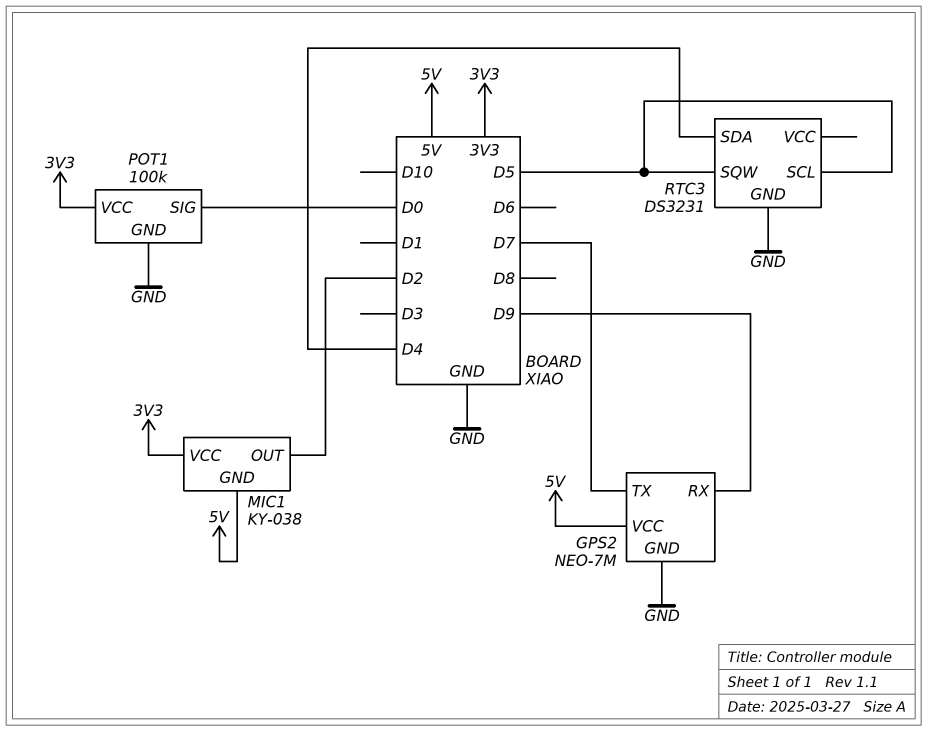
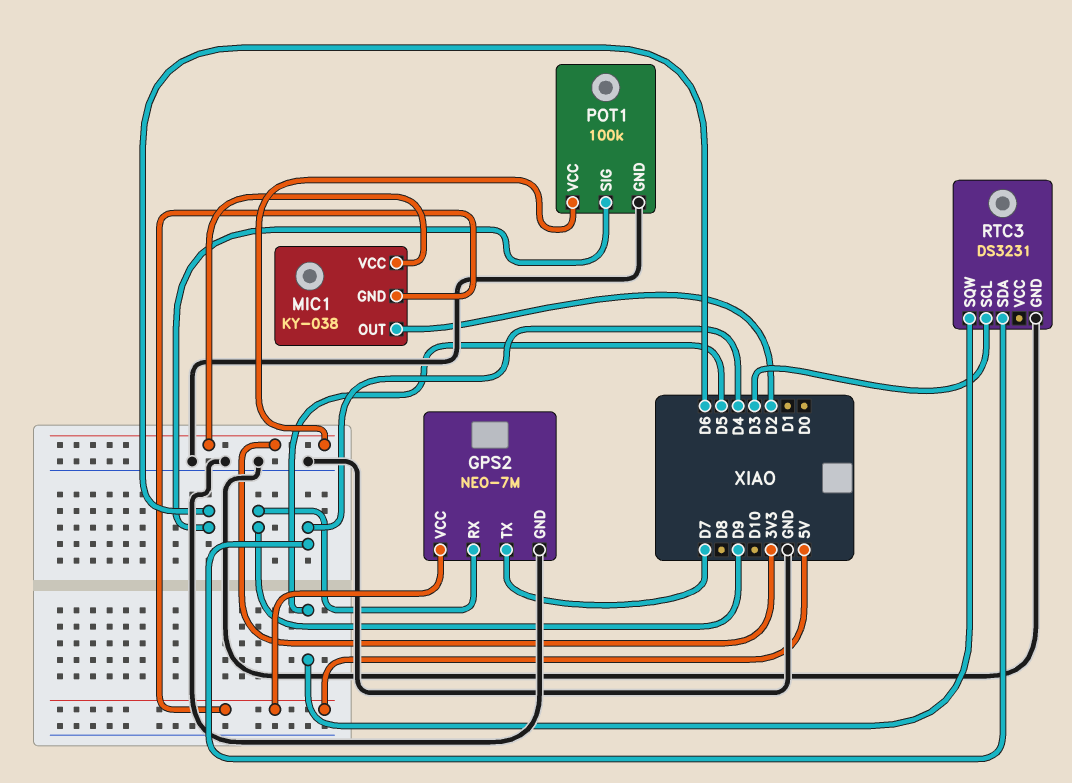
POT1 pin SIG: D0 -> D6
RTC3 pin SCL: D5 -> D3

